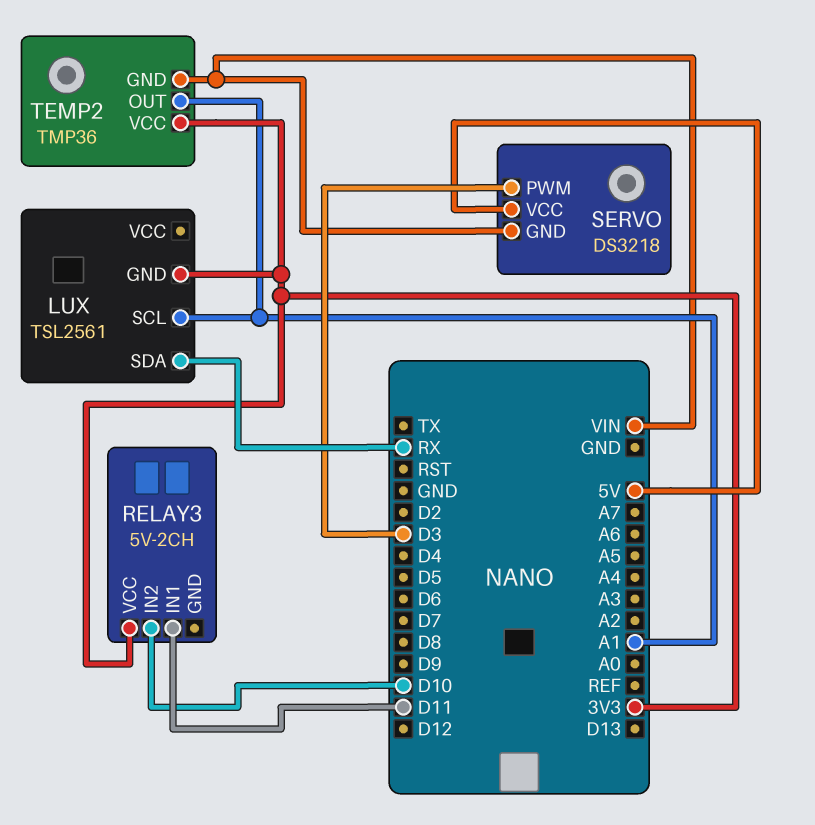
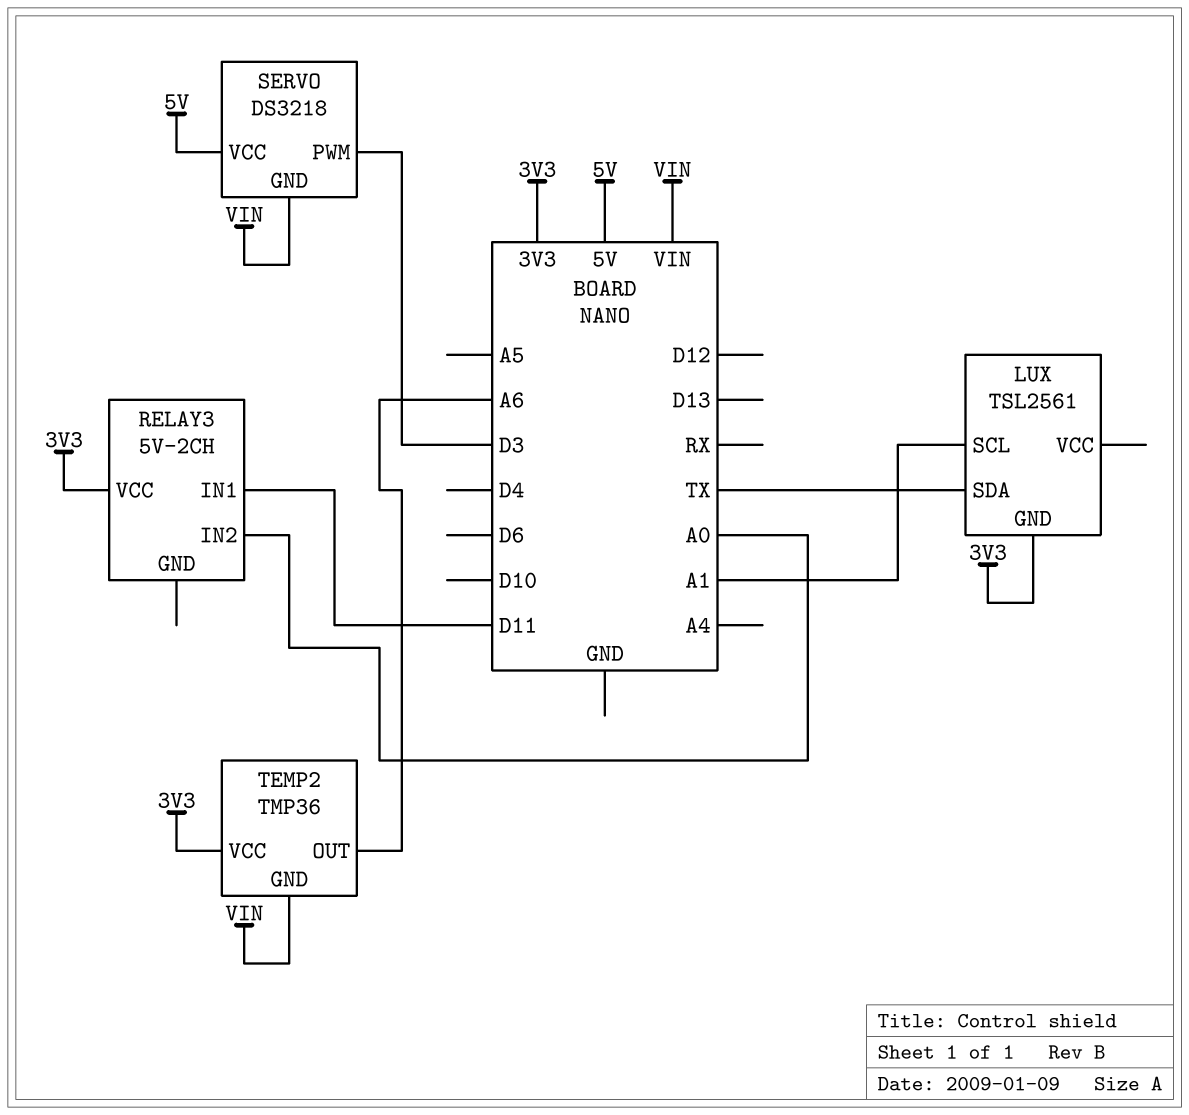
LUX pin SDA: RX -> TX
RELAY3 pin IN2: D10 -> A0
TEMP2 pin OUT: A1 -> A6

